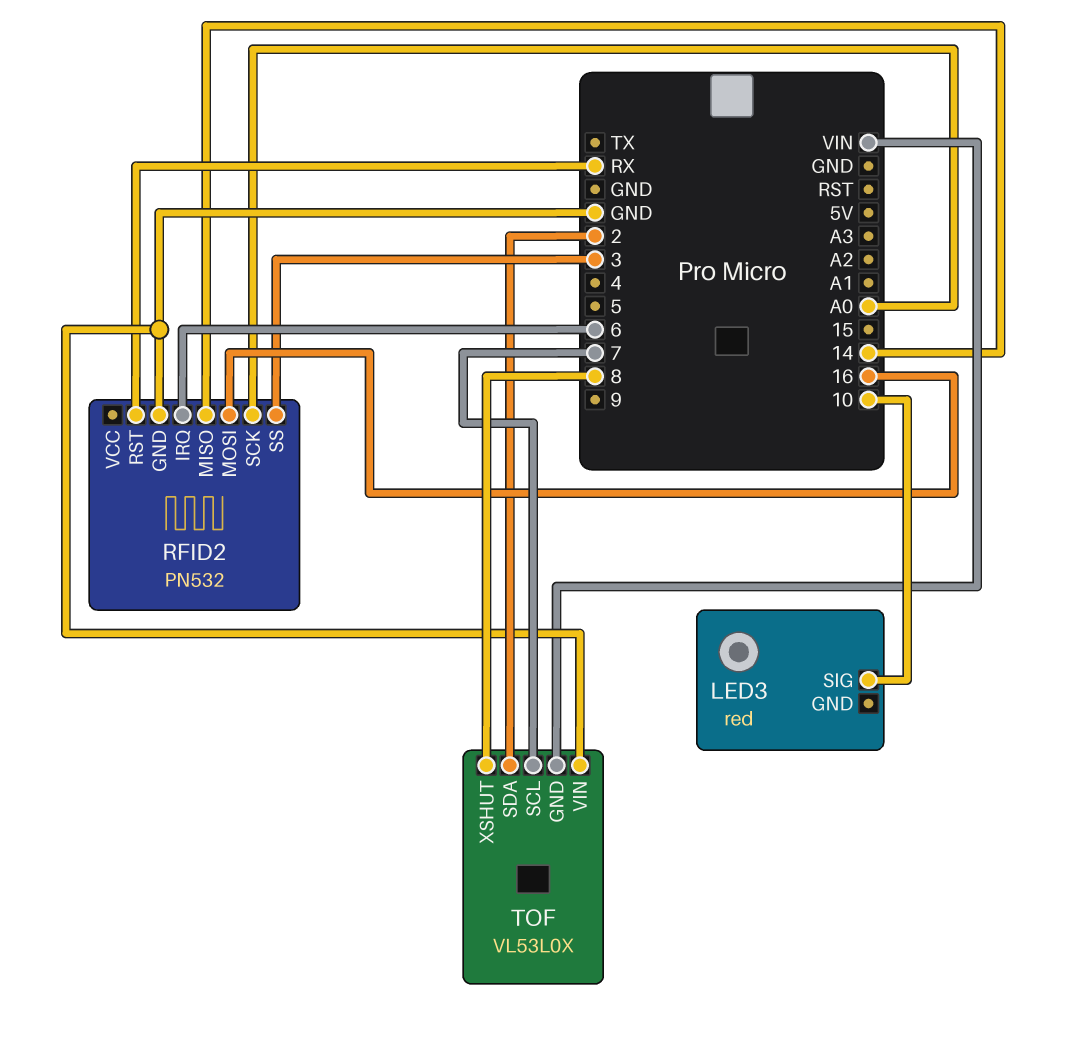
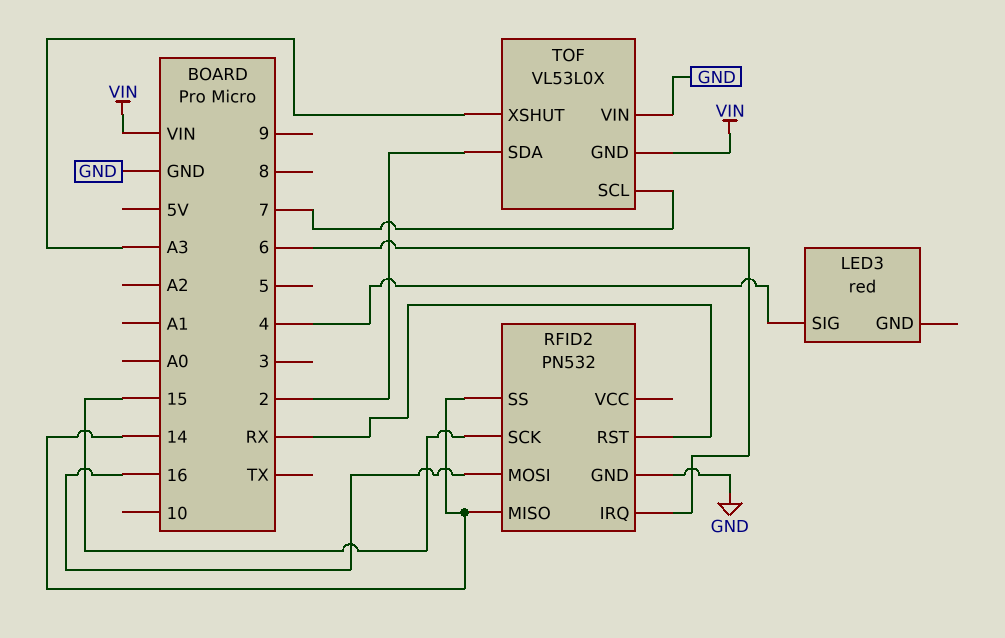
LED3 pin SIG: 10 -> 4
RFID2 pin SCK: A0 -> 15
RFID2 pin SS: 3 -> 14
TOF pin XSHUT: 8 -> A3

